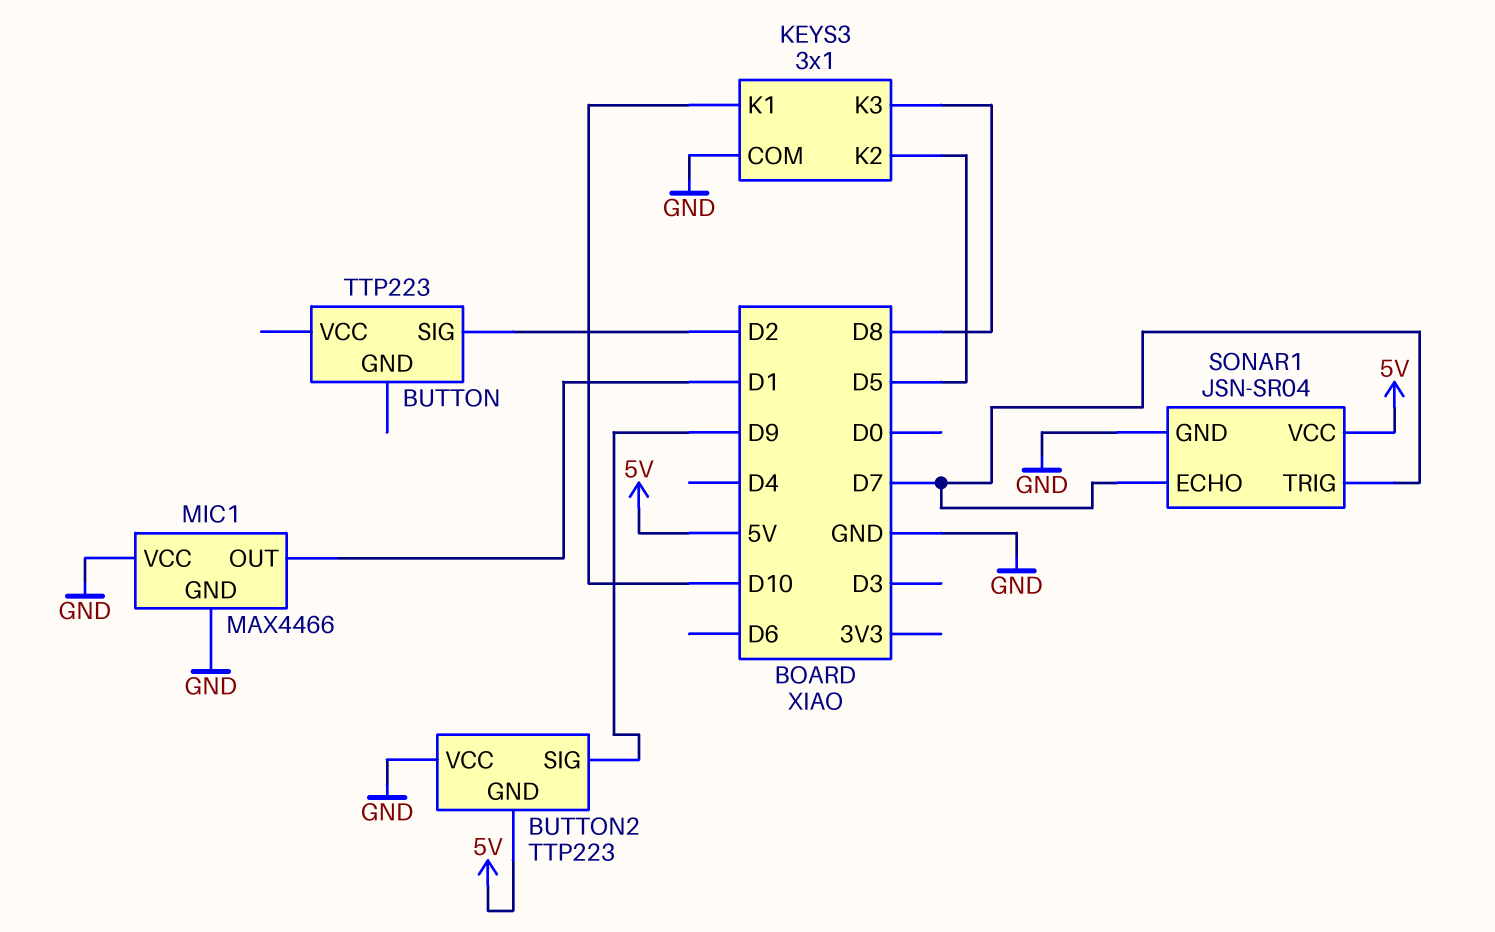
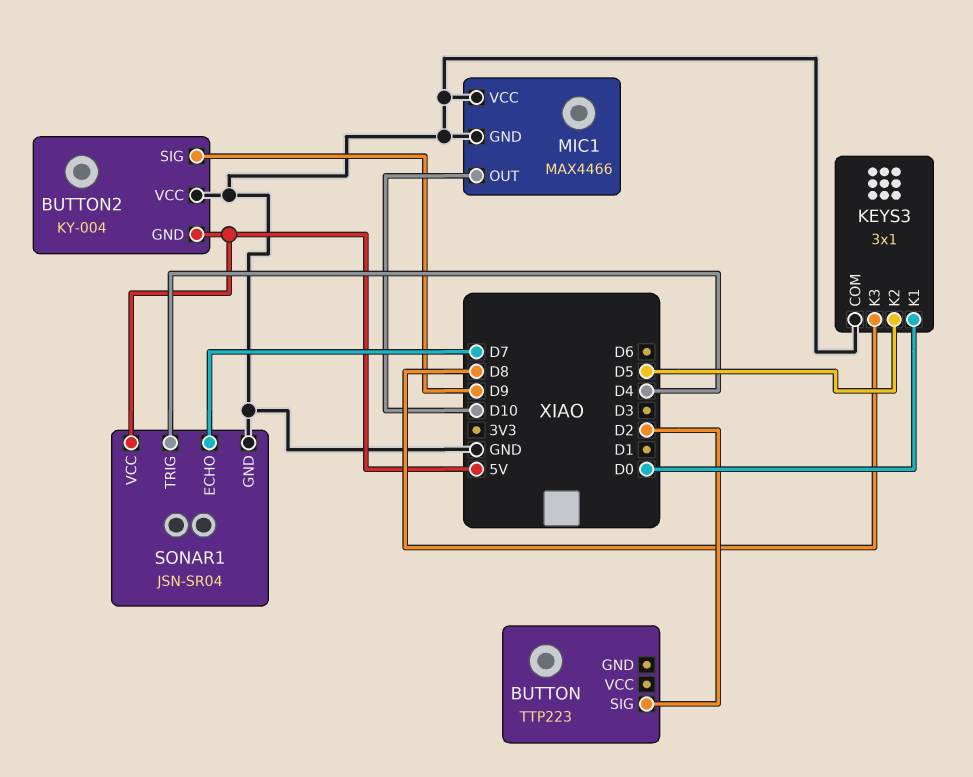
BUTTON2: TTP223 -> KY-004
KEYS3 pin K1: D10 -> D0
MIC1 pin OUT: D1 -> D10
SONAR1 pin TRIG: D7 -> D4

